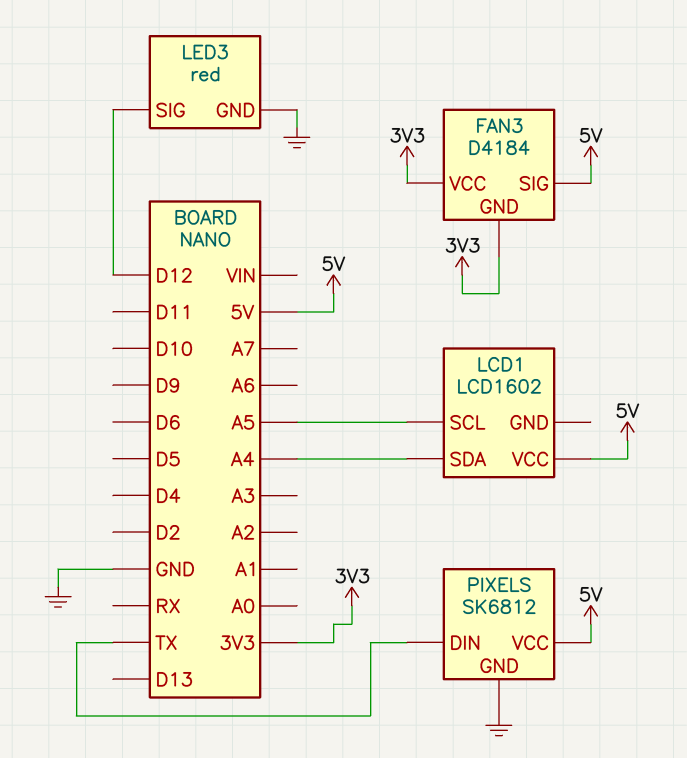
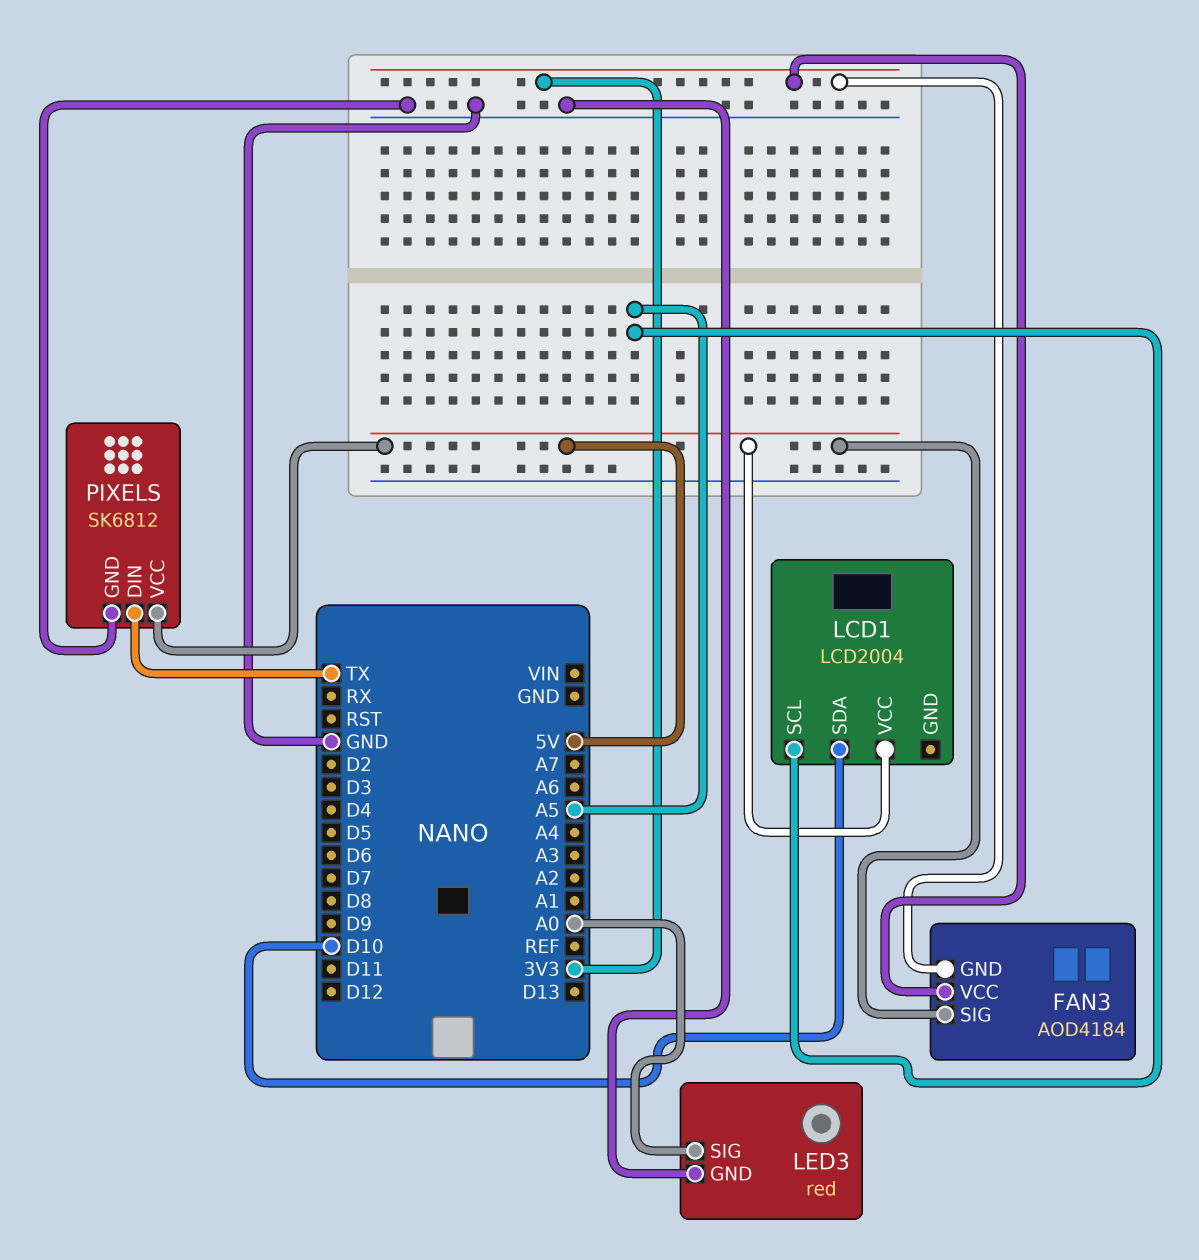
FAN3: D4184 -> AOD4184
LCD1: LCD1602 -> LCD2004
LCD1 pin SDA: A4 -> D10
LED3 pin SIG: D12 -> A0

